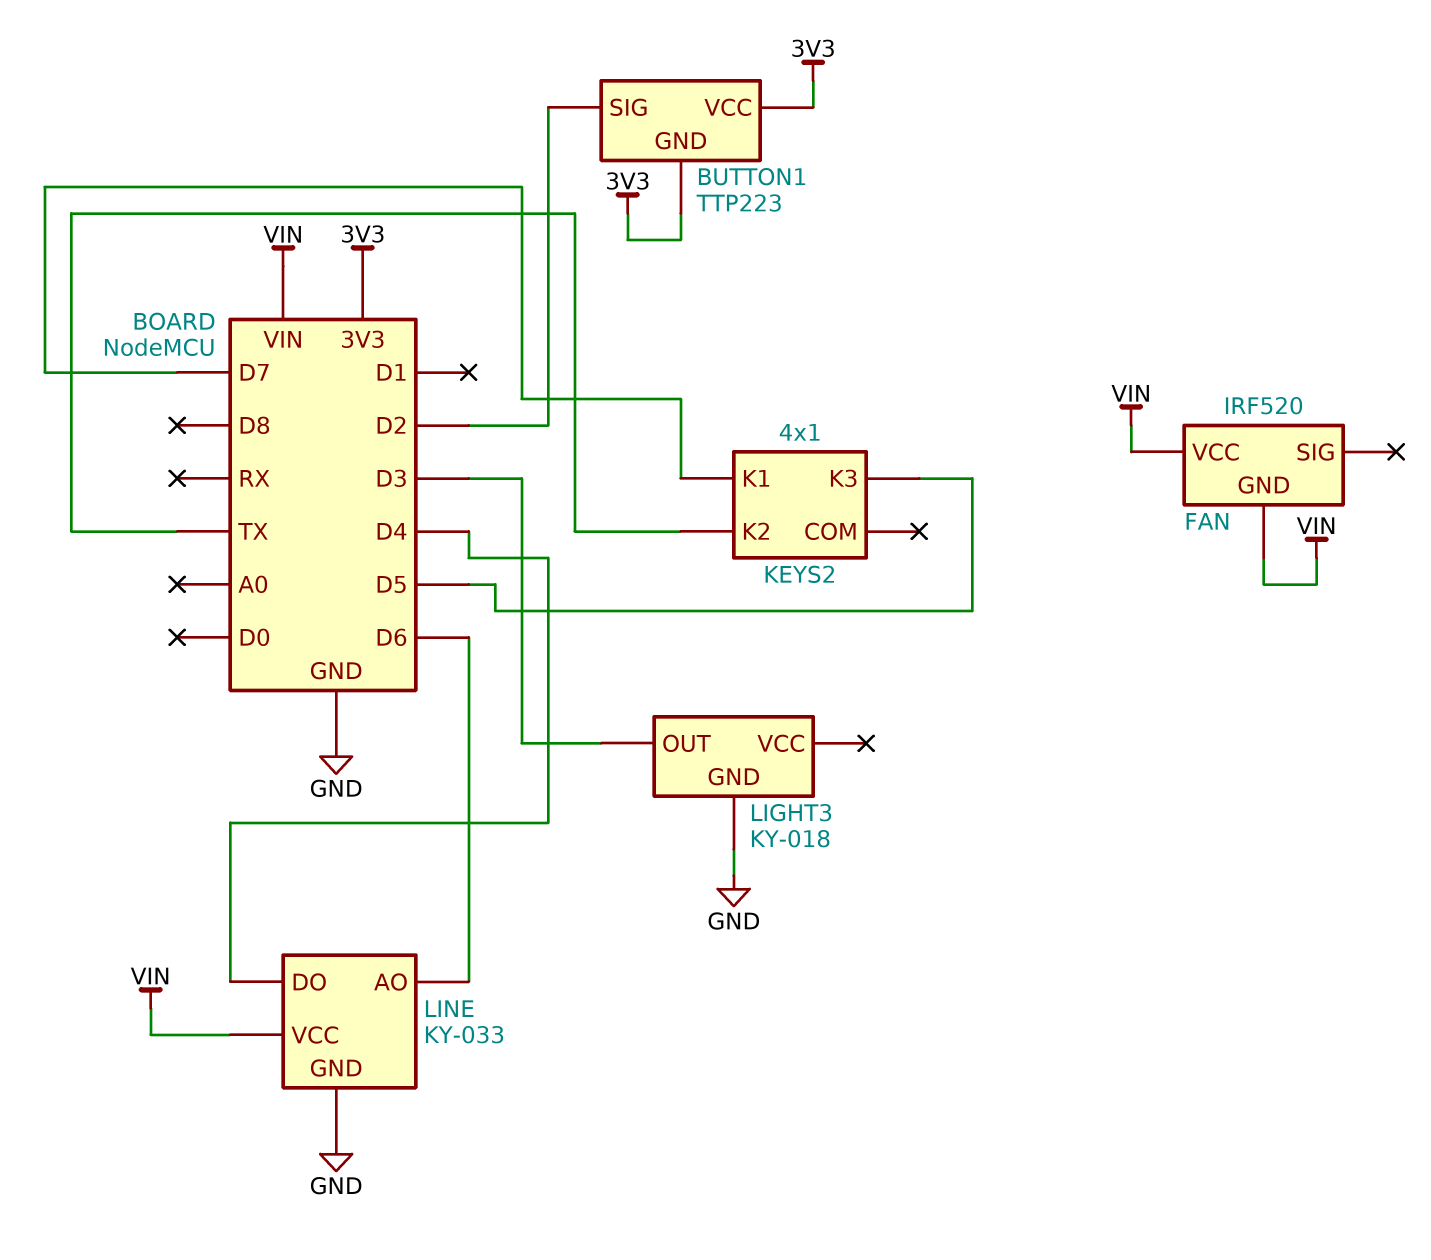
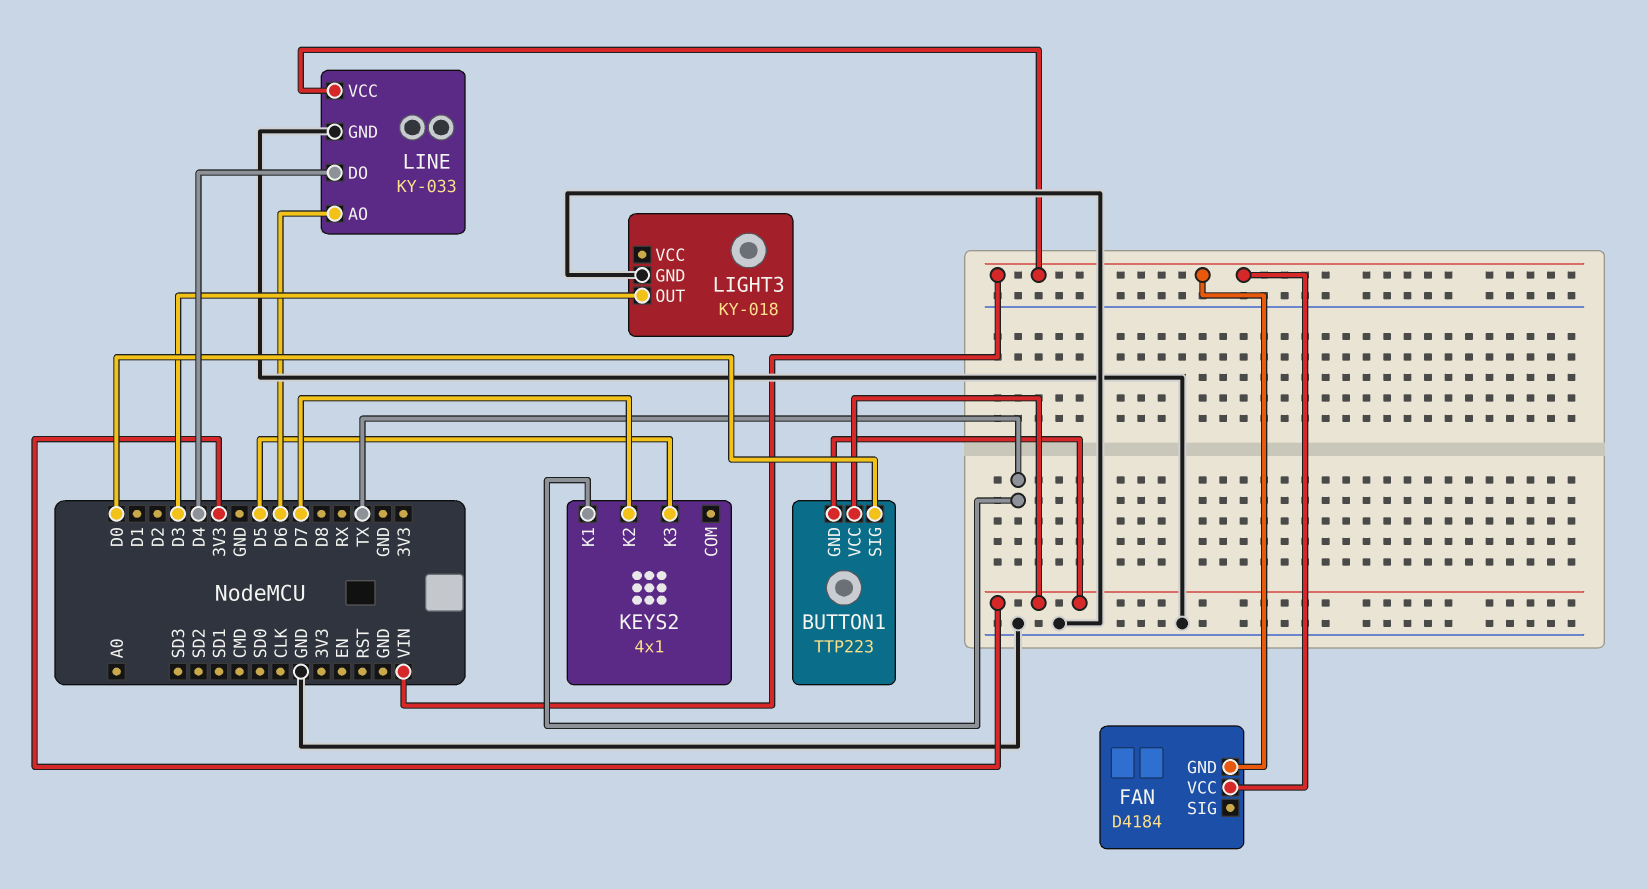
BUTTON1 pin SIG: D2 -> D0
FAN: IRF520 -> D4184
KEYS2 pin K1: D7 -> TX
KEYS2 pin K2: TX -> D7

